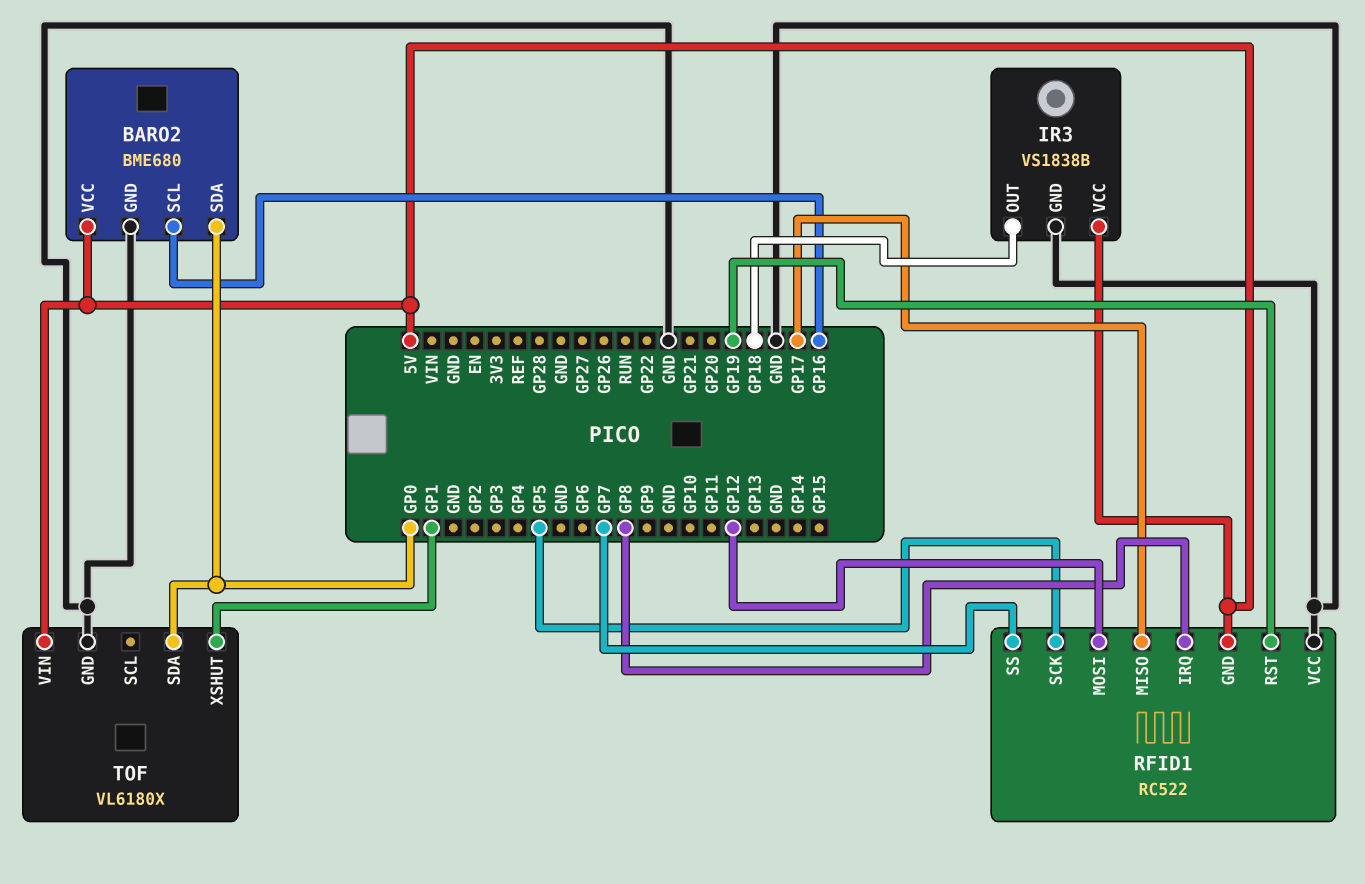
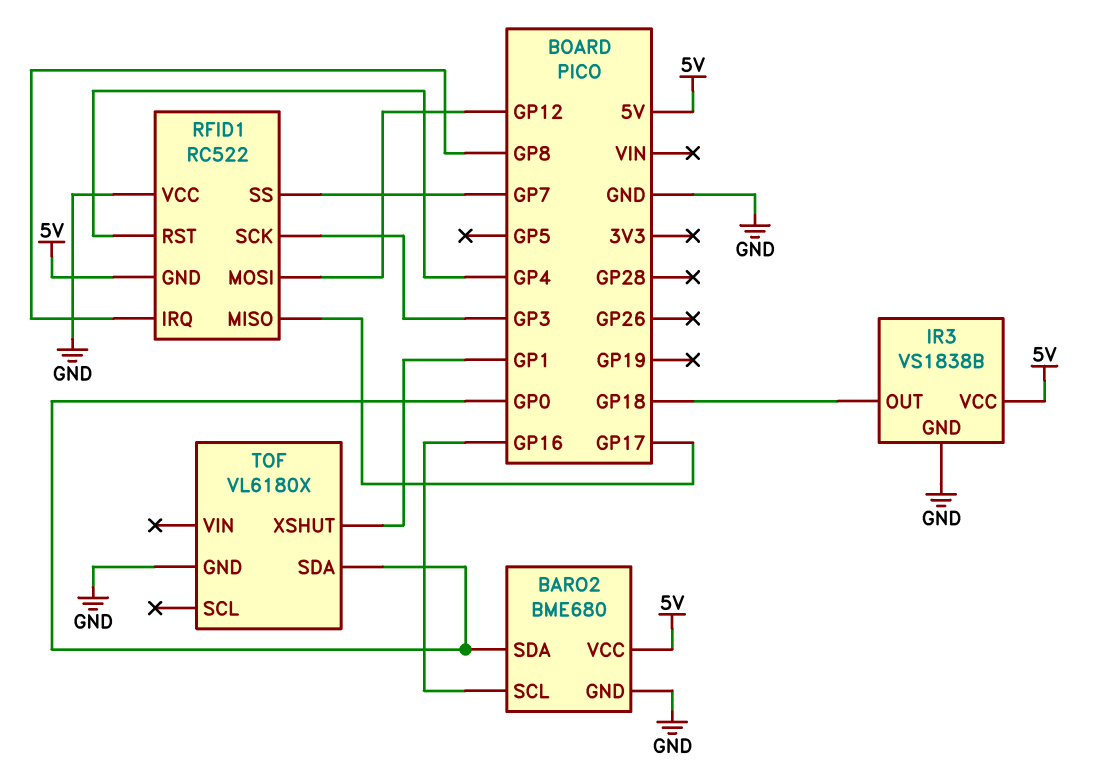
RFID1 pin RST: GP19 -> GP4
RFID1 pin SCK: GP5 -> GP3
TOF pin VIN: 5V -> none

